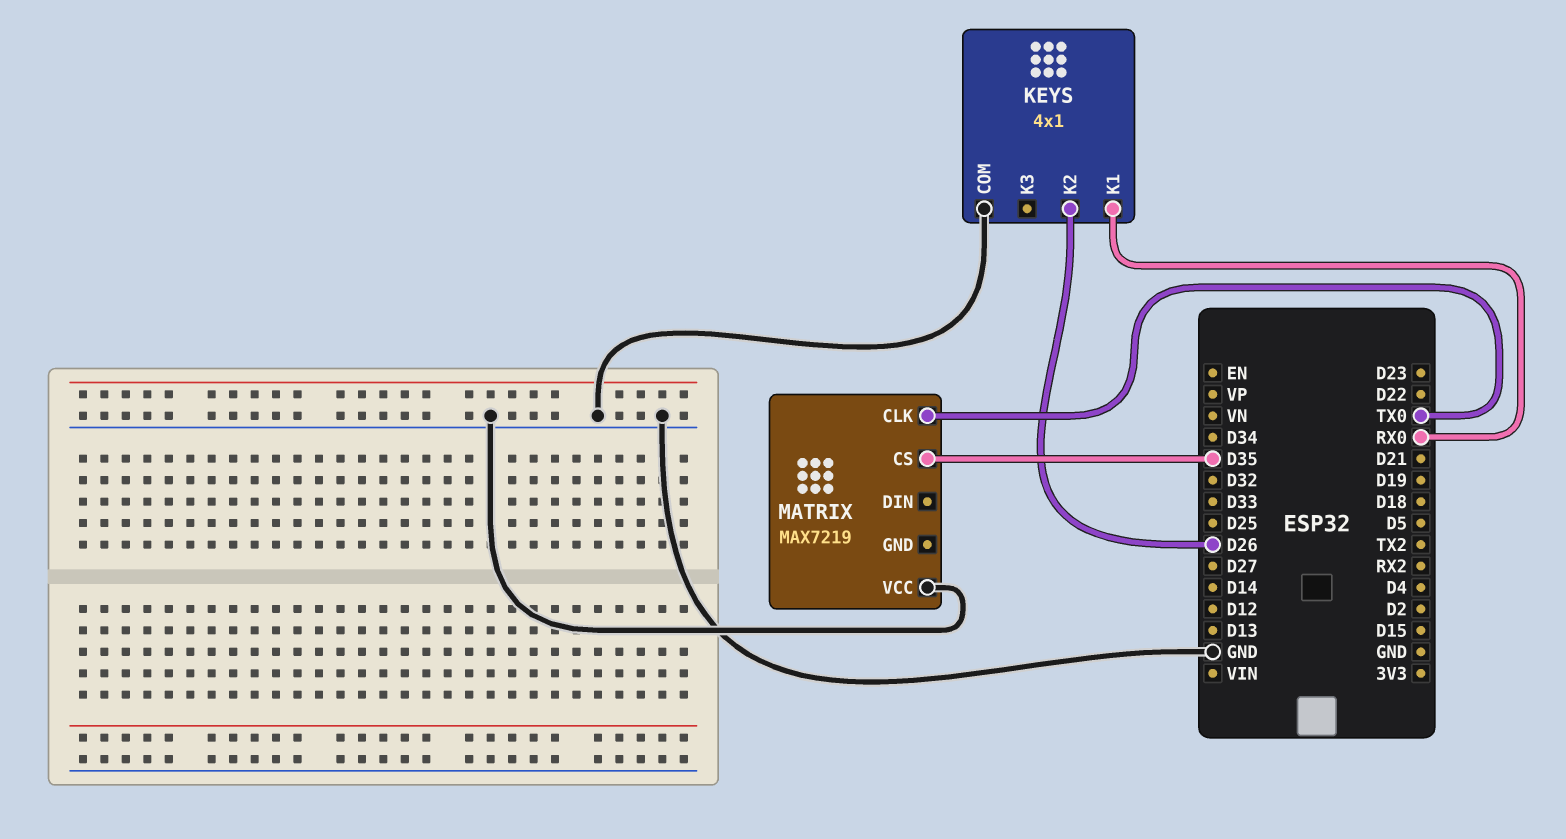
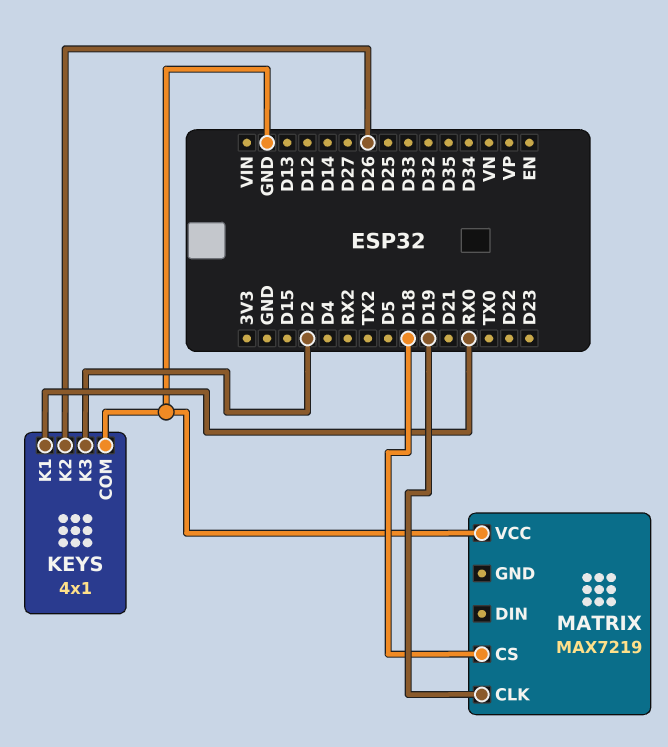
KEYS pin K3: none -> D2
MATRIX pin CLK: TX0 -> D19
MATRIX pin CS: D35 -> D18

